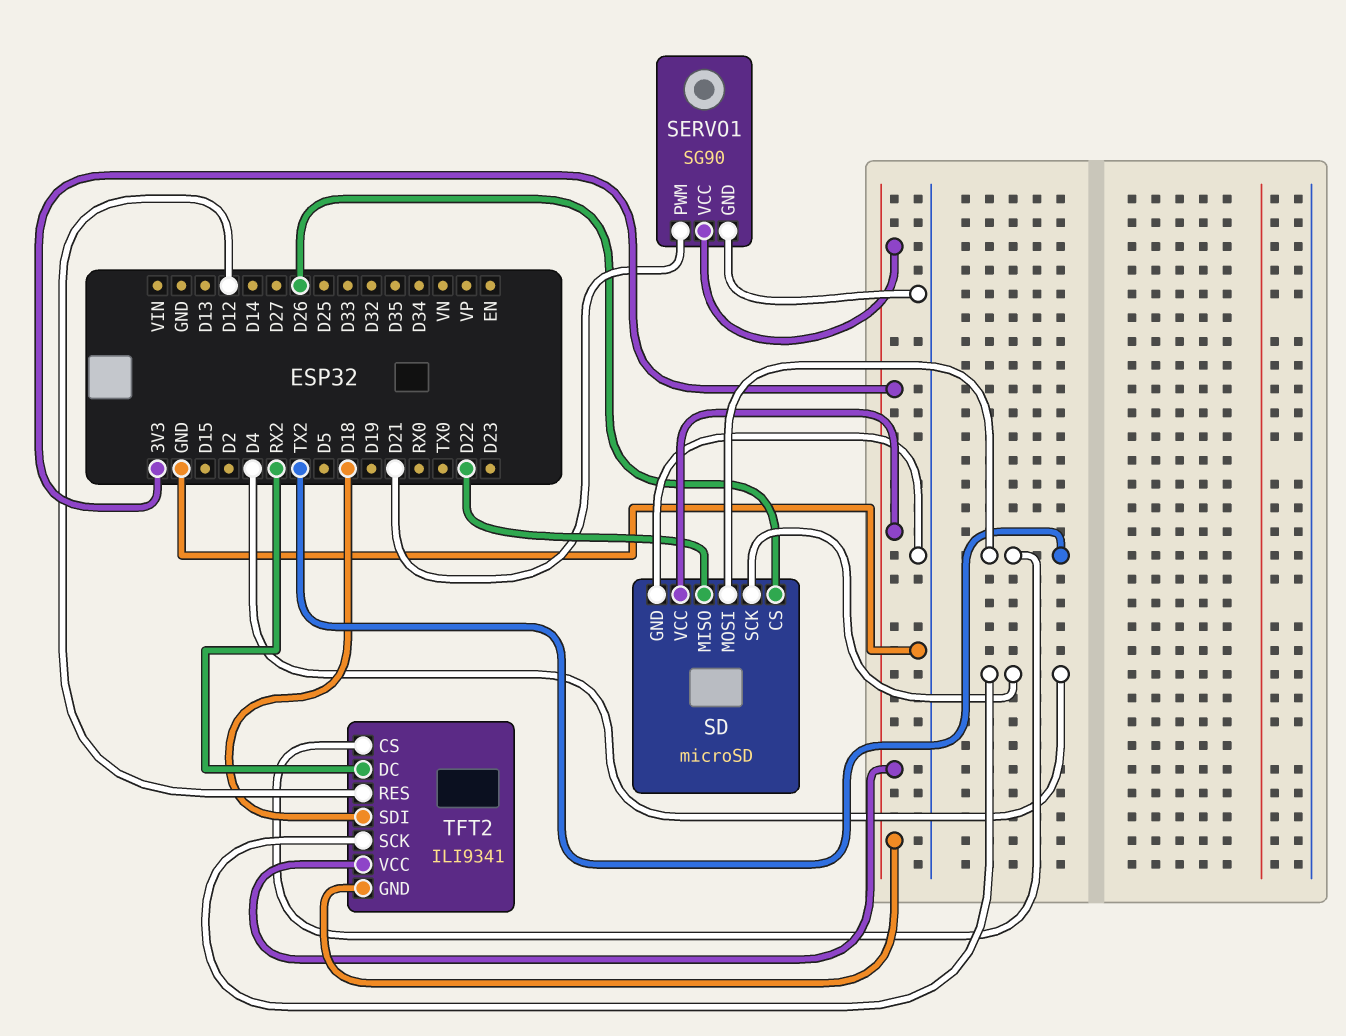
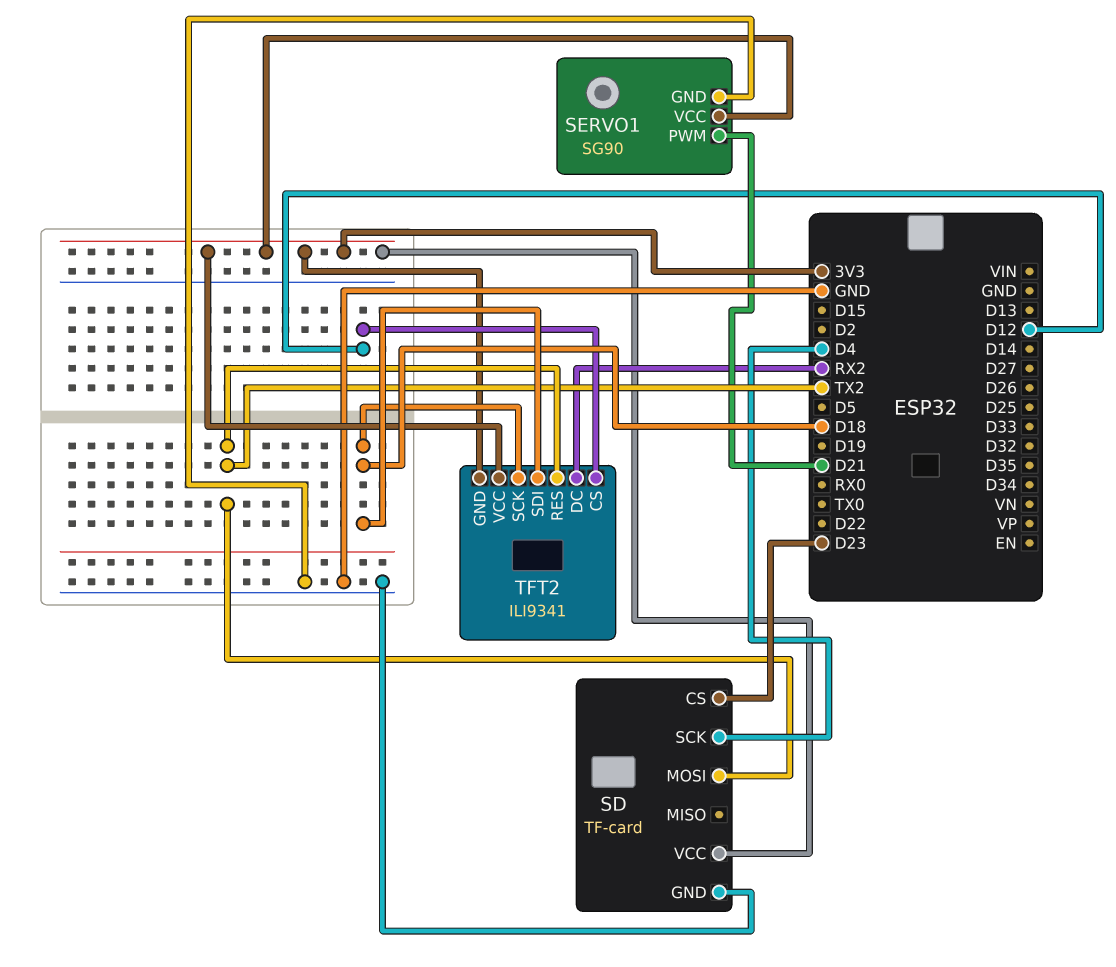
SD: microSD -> TF-card
SD pin CS: D26 -> D23
SD pin MISO: D22 -> none
TFT2 pin CS: TX2 -> D12
TFT2 pin RES: D12 -> TX2
TFT2 pin SCK: D4 -> D18

